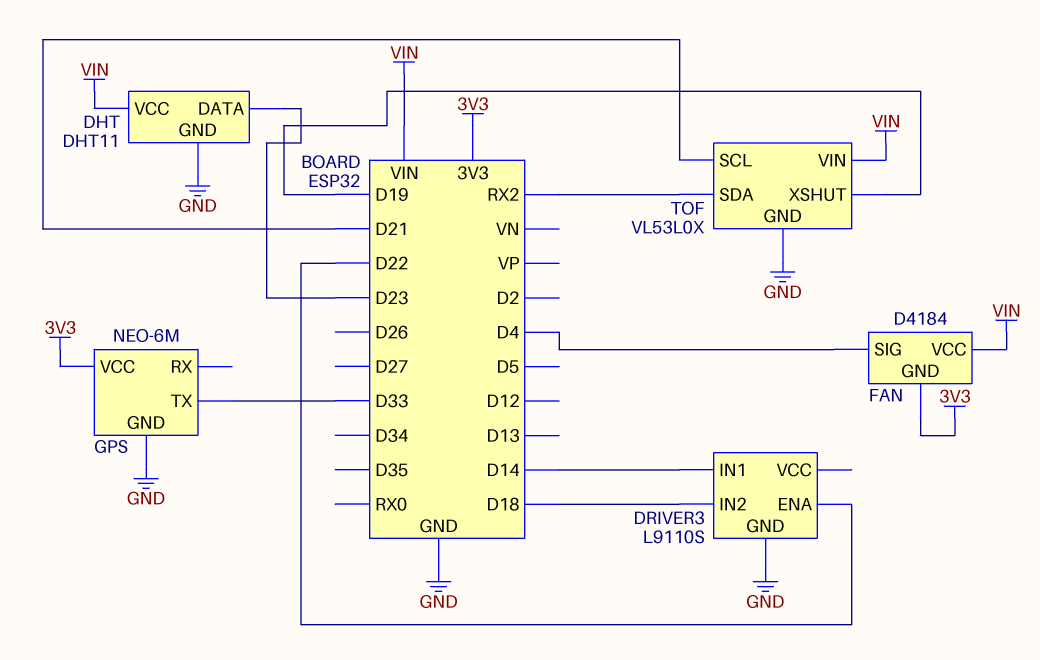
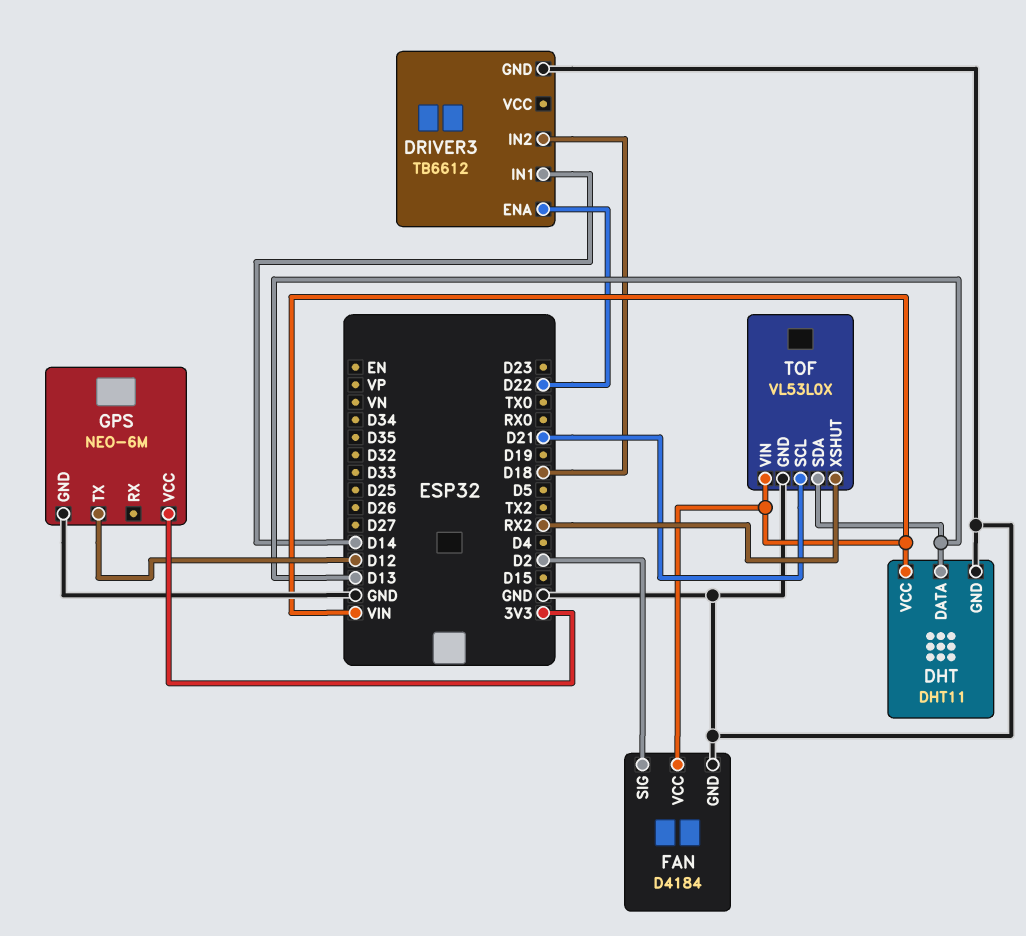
DHT pin DATA: D23 -> D13
DRIVER3: L9110S -> TB6612
FAN pin GND: 3V3 -> GND
FAN pin SIG: D4 -> D2
GPS pin TX: D33 -> D12
TOF pin SDA: RX2 -> D13
TOF pin XSHUT: D19 -> RX2

